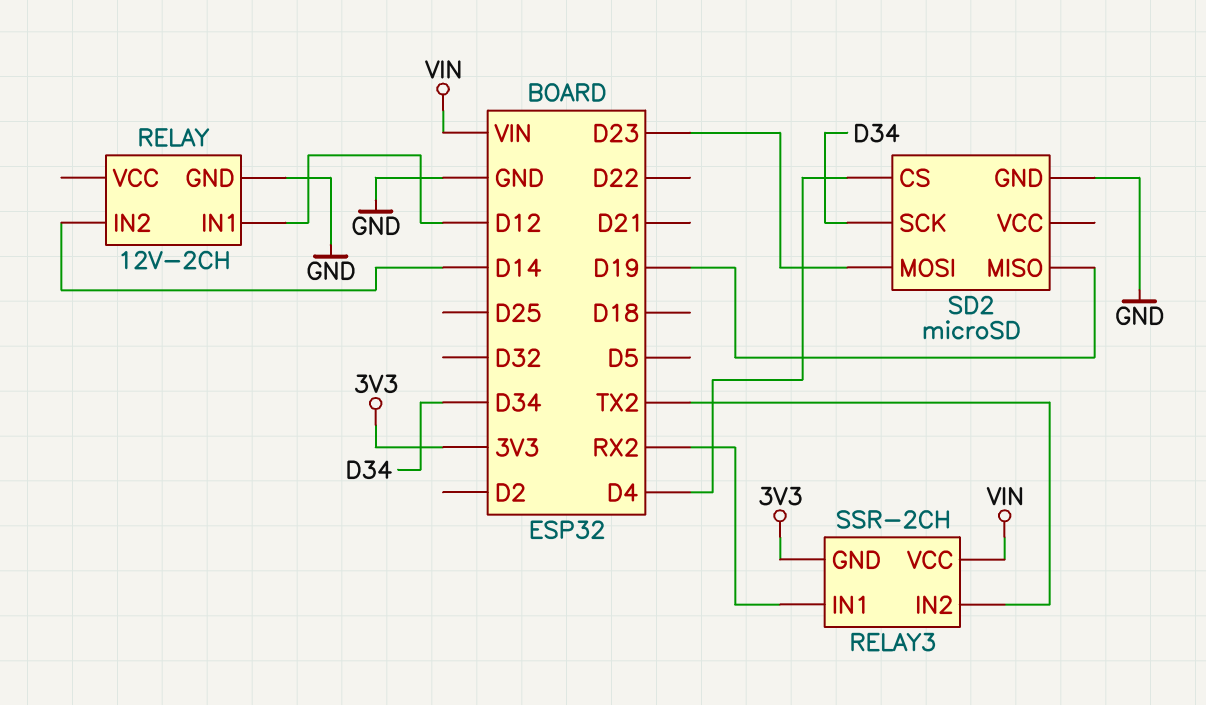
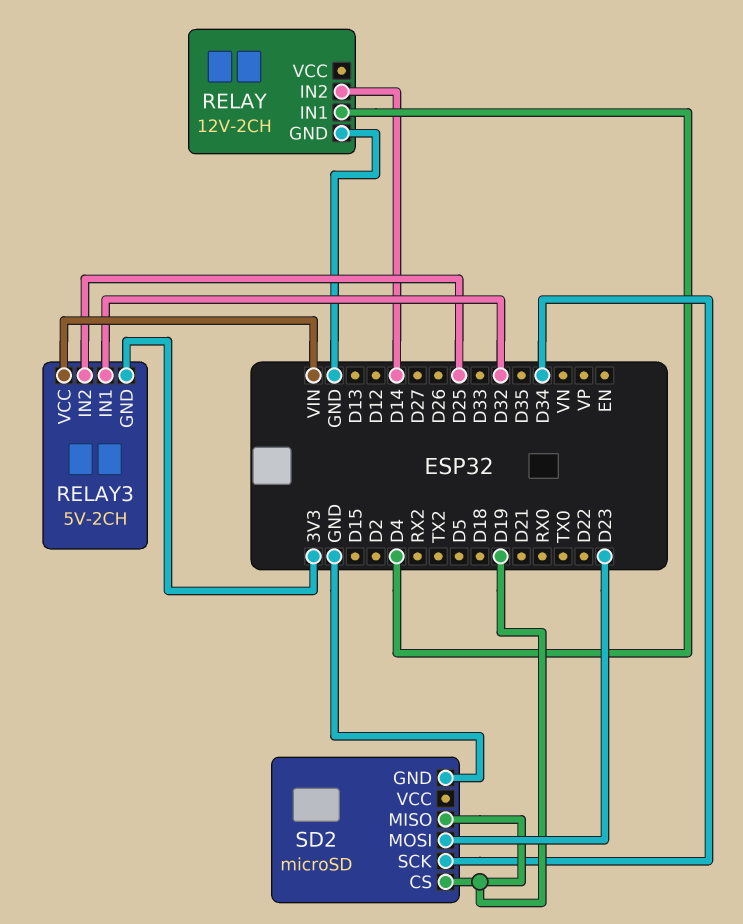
RELAY pin IN1: D12 -> D4
RELAY3: SSR-2CH -> 5V-2CH
RELAY3 pin IN1: RX2 -> D32
RELAY3 pin IN2: TX2 -> D25
SD2 pin CS: D4 -> D19

